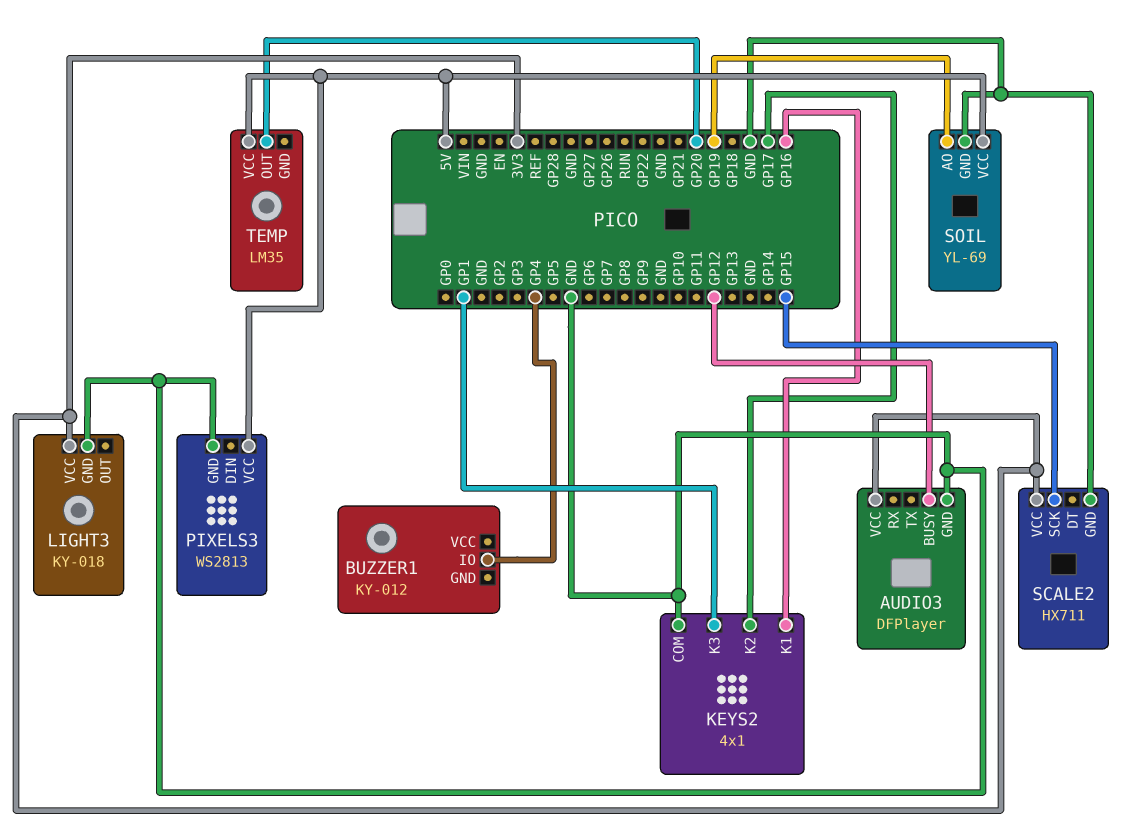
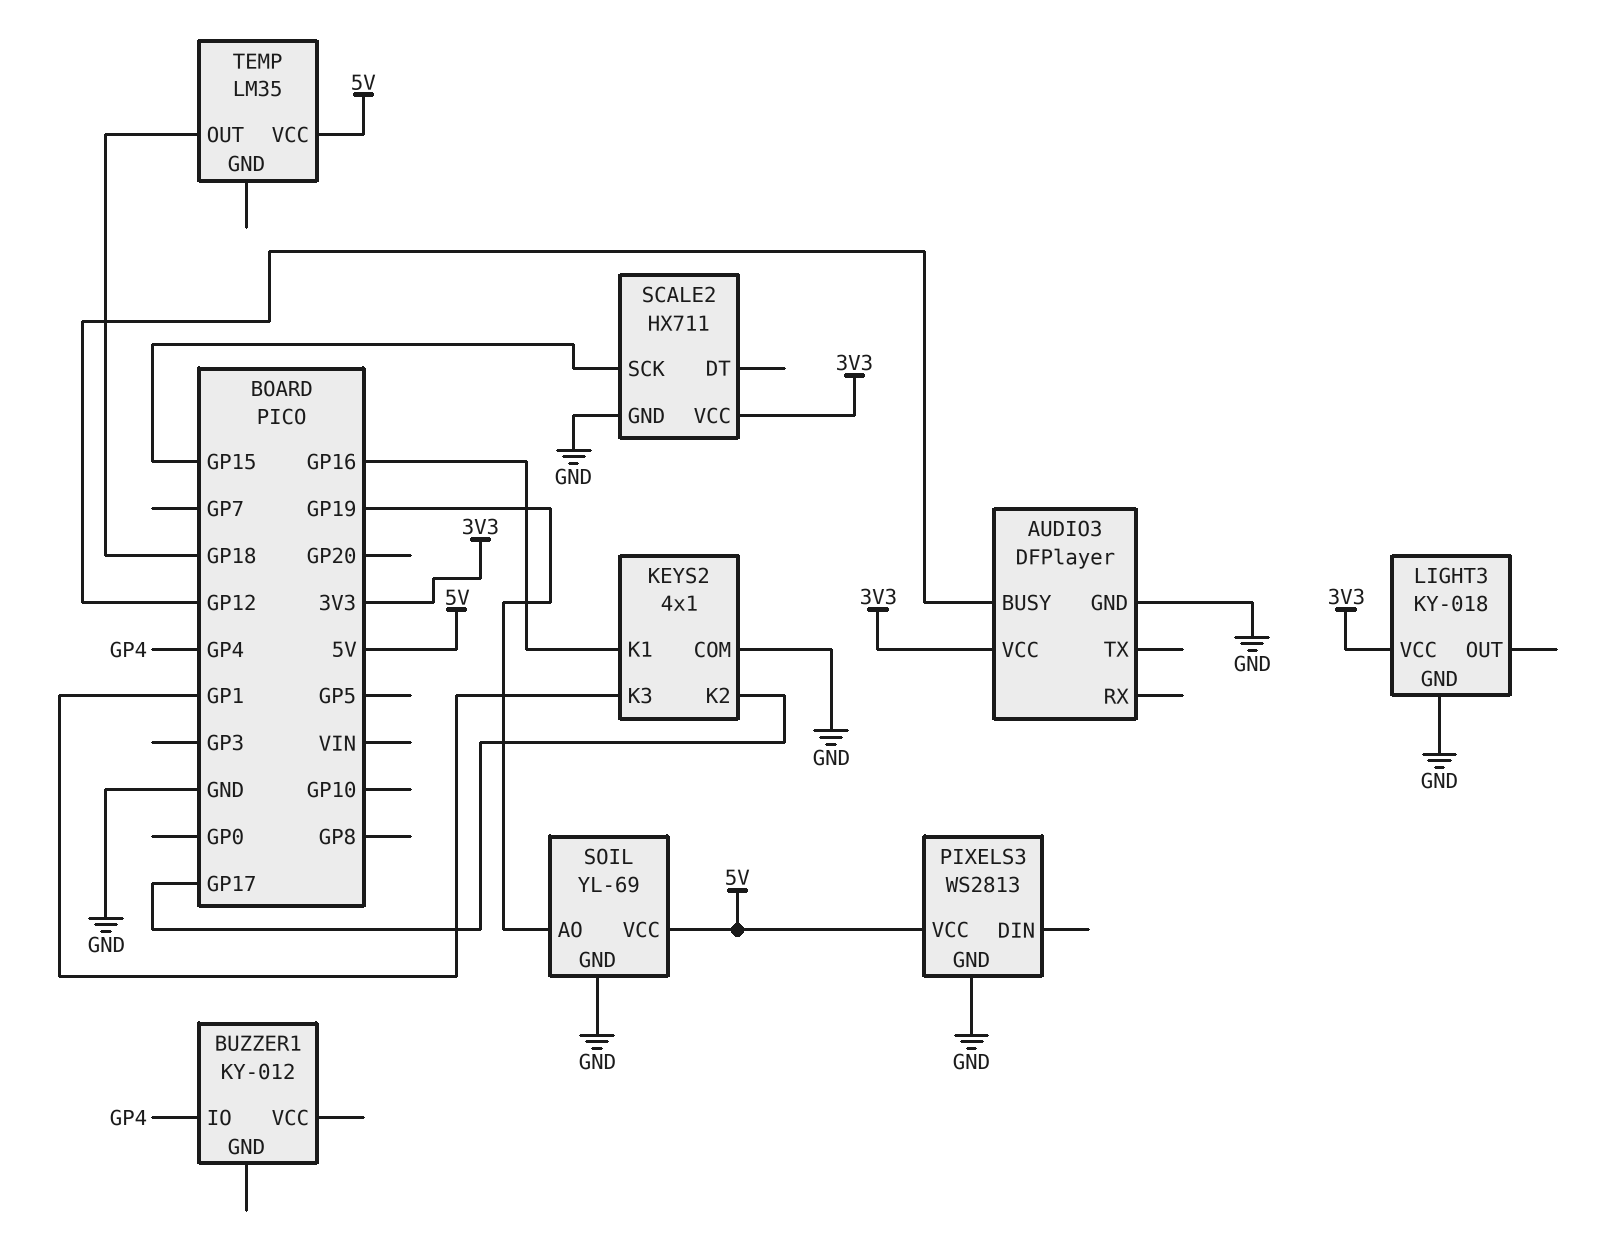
TEMP pin OUT: GP20 -> GP18

